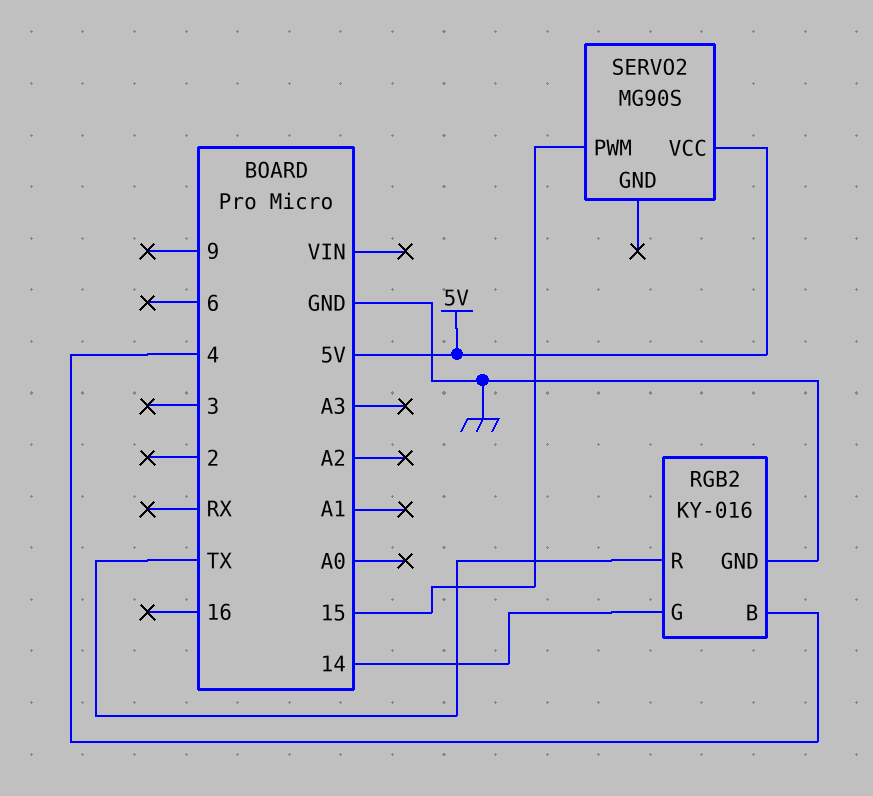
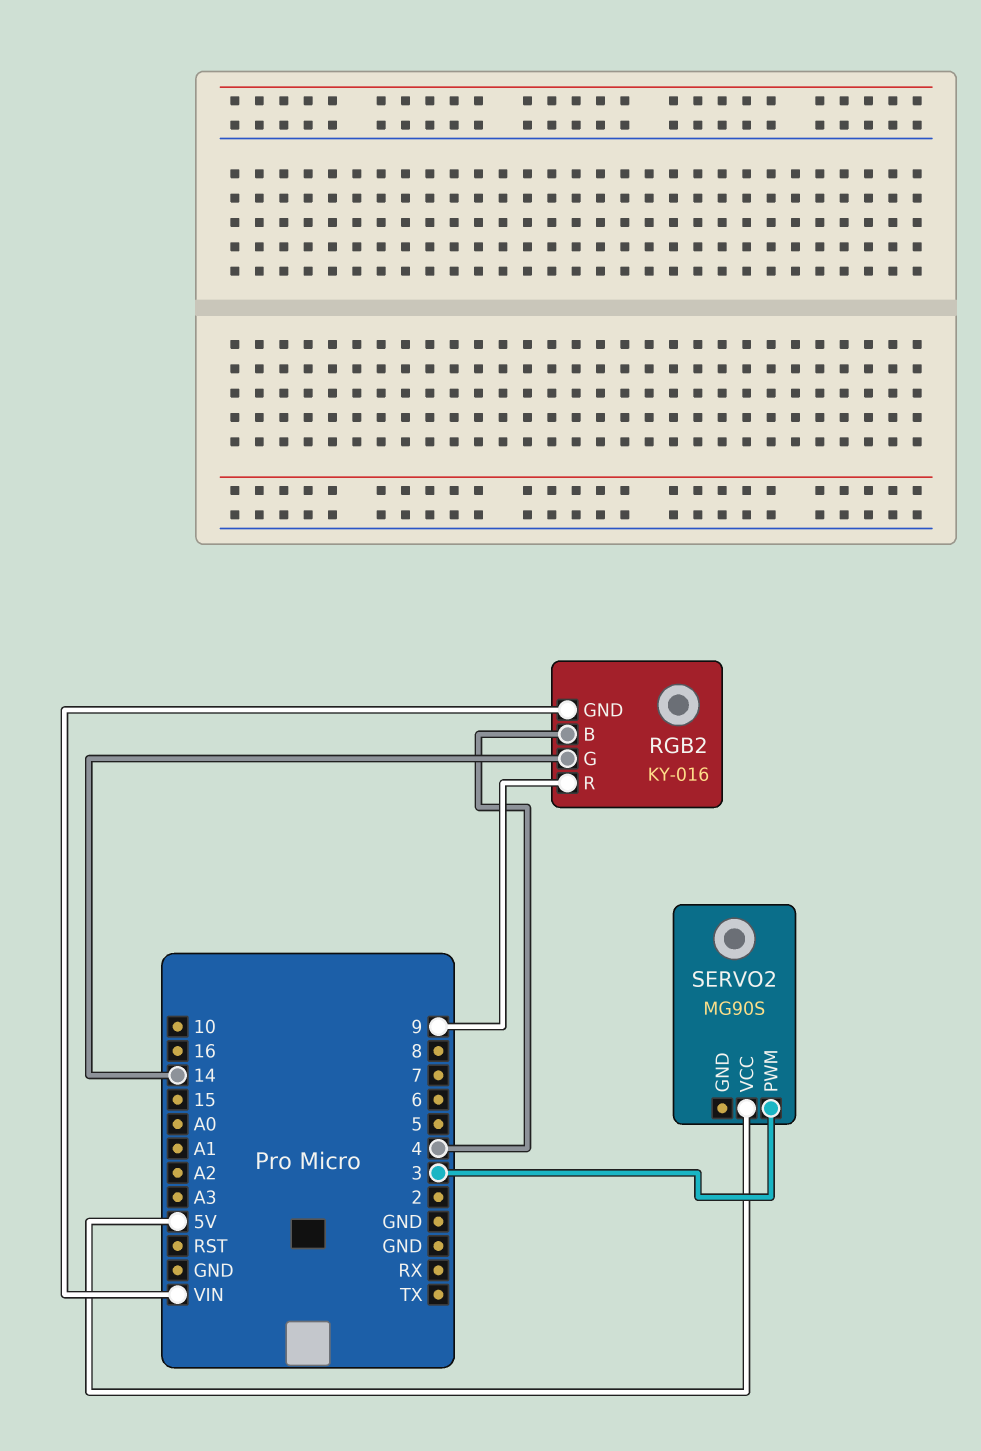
RGB2 pin GND: GND -> VIN
RGB2 pin R: TX -> 9
SERVO2 pin PWM: 15 -> 3

